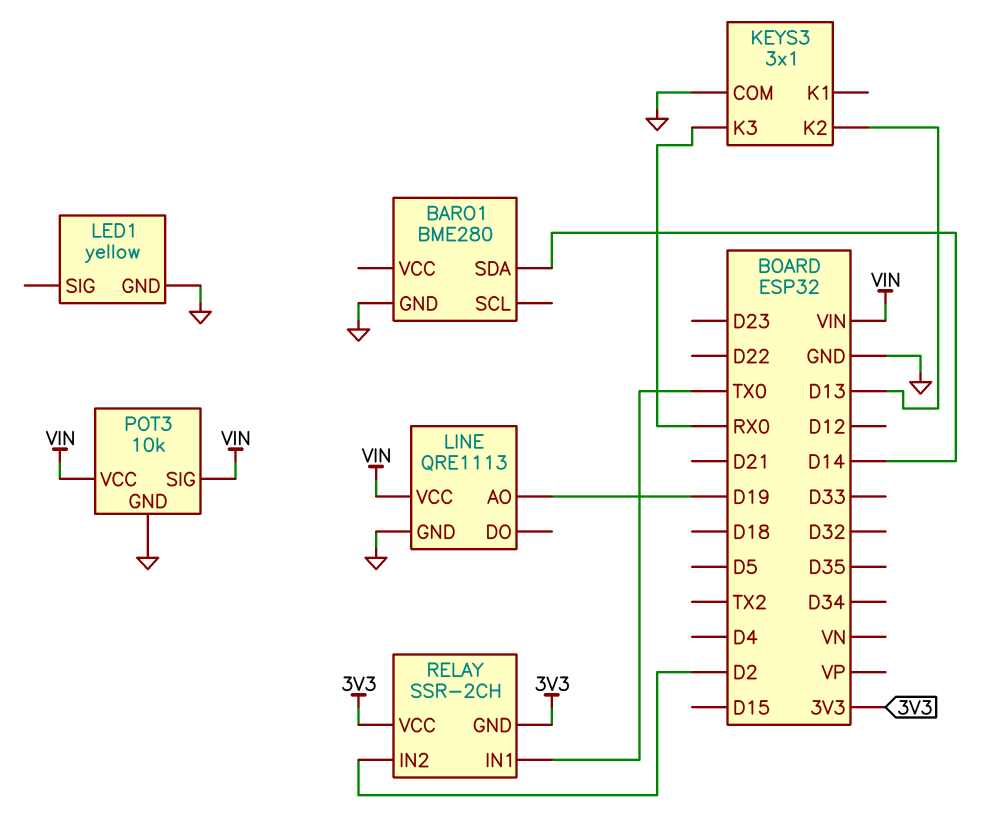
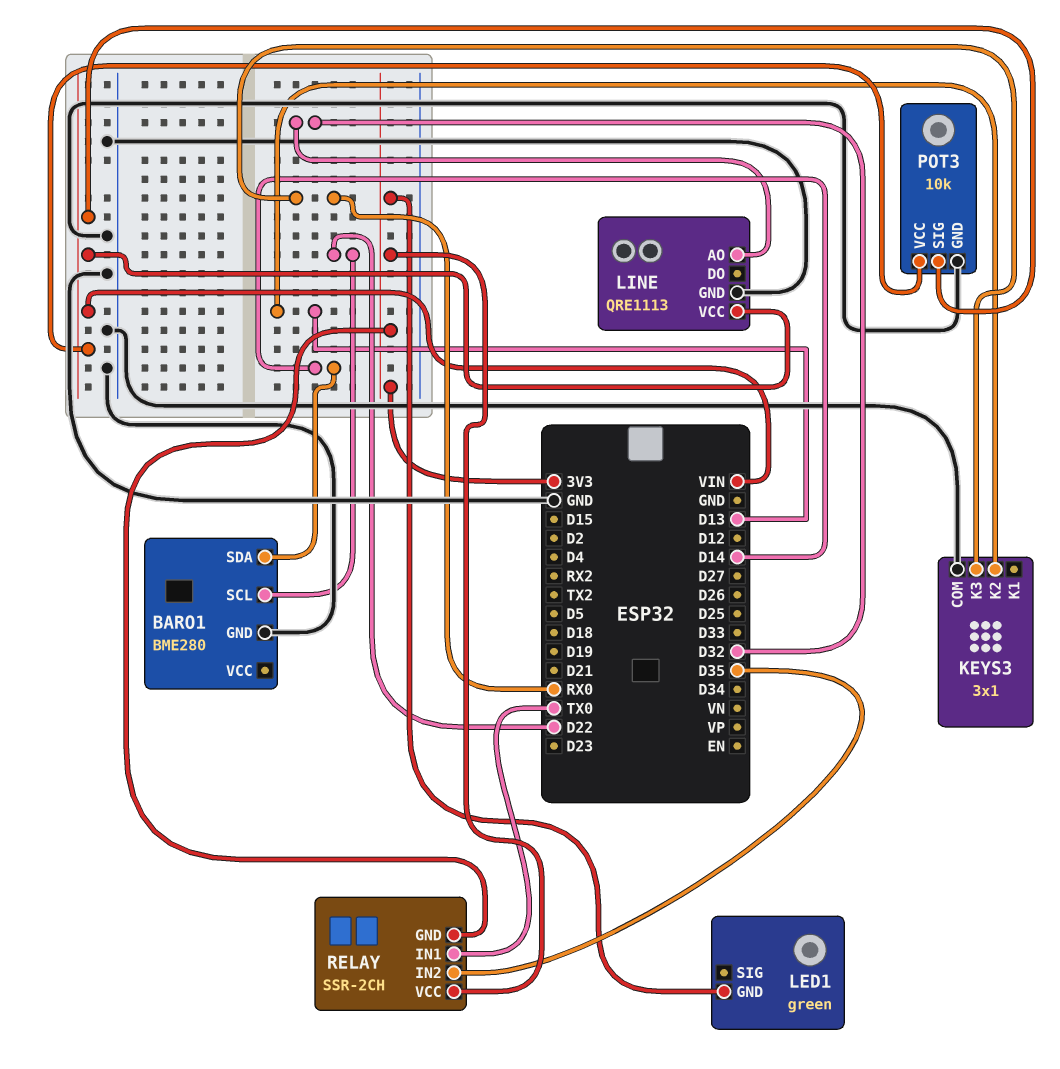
BARO1 pin SCL: none -> D22
LED1: yellow -> green
LED1 pin GND: GND -> 3V3
LINE pin AO: D19 -> D32
RELAY pin IN2: D2 -> D35

